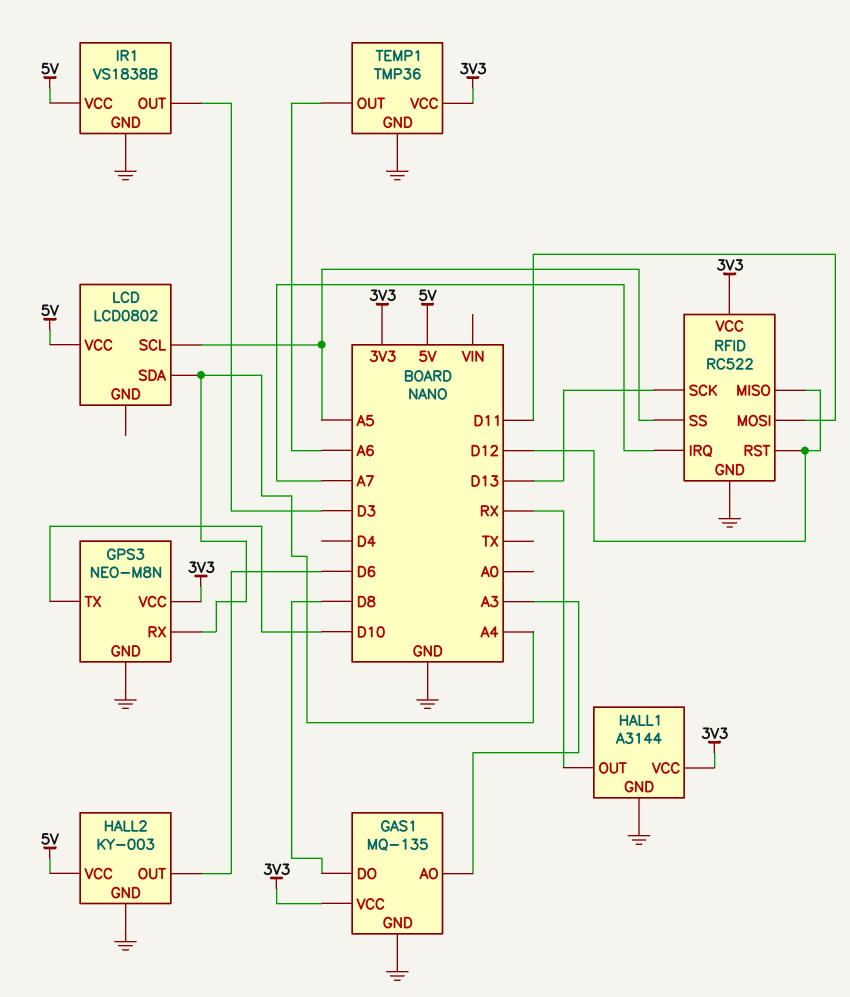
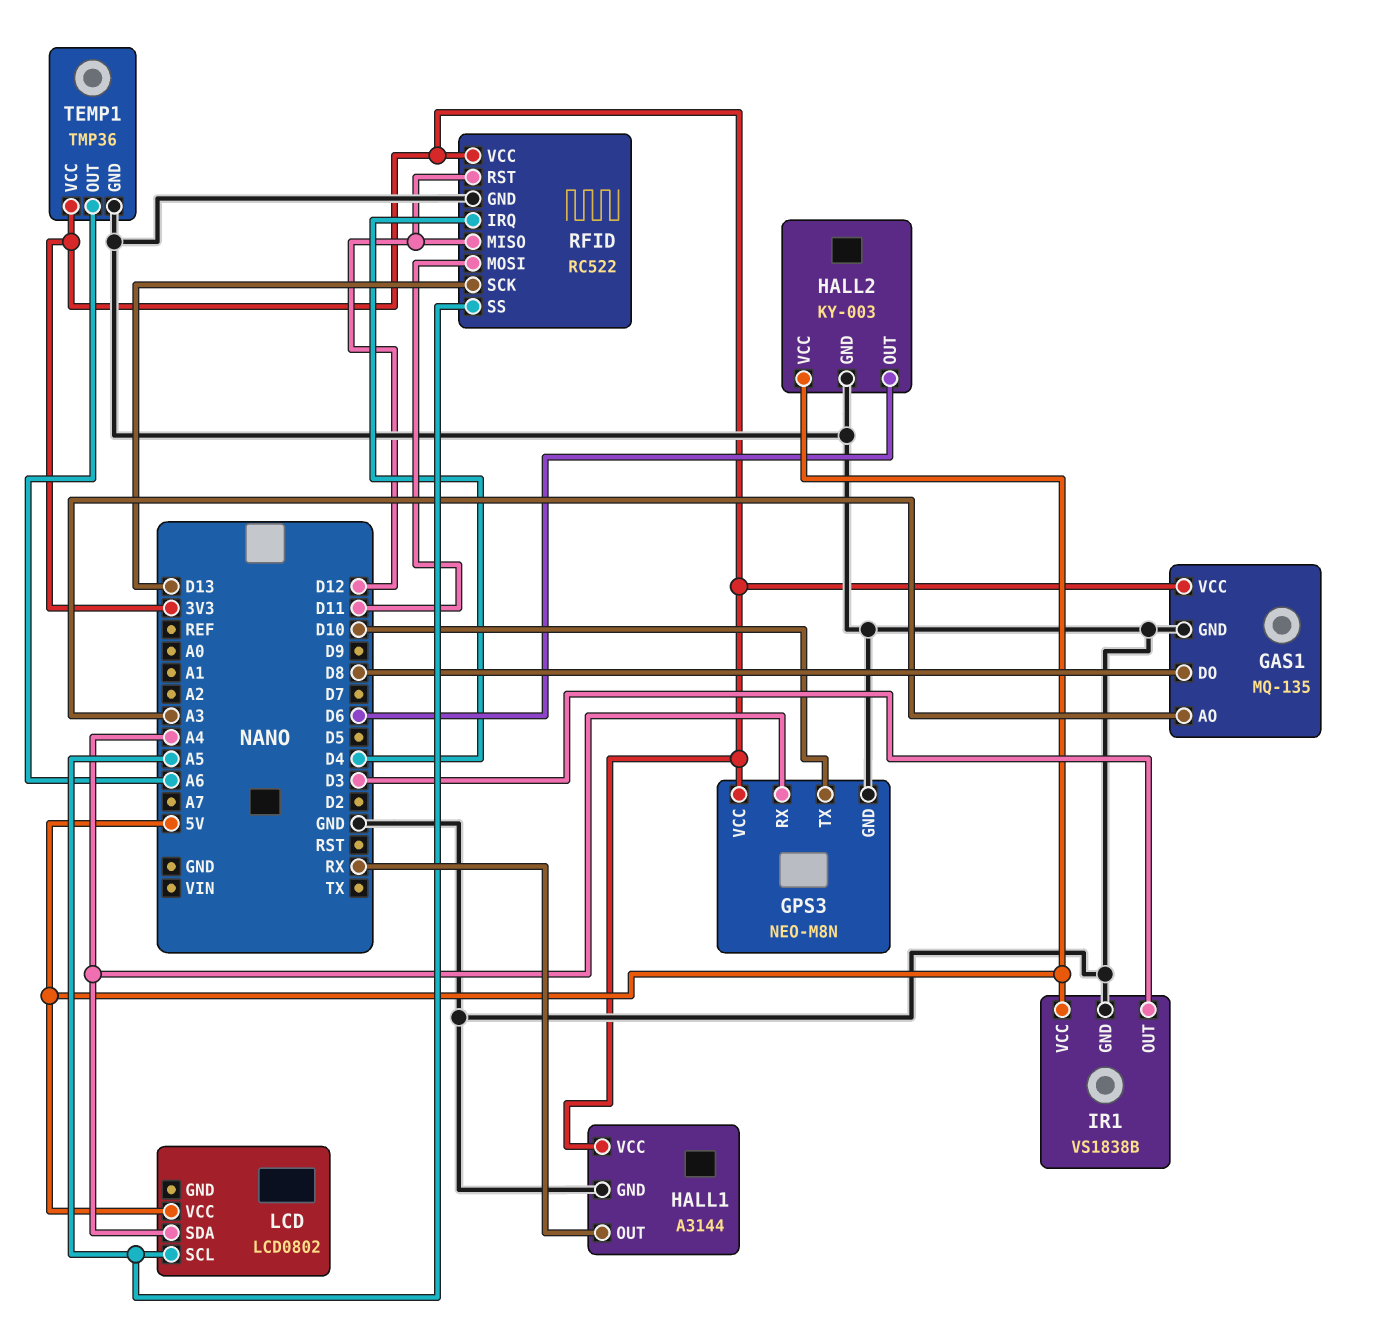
RFID pin IRQ: A7 -> D4

